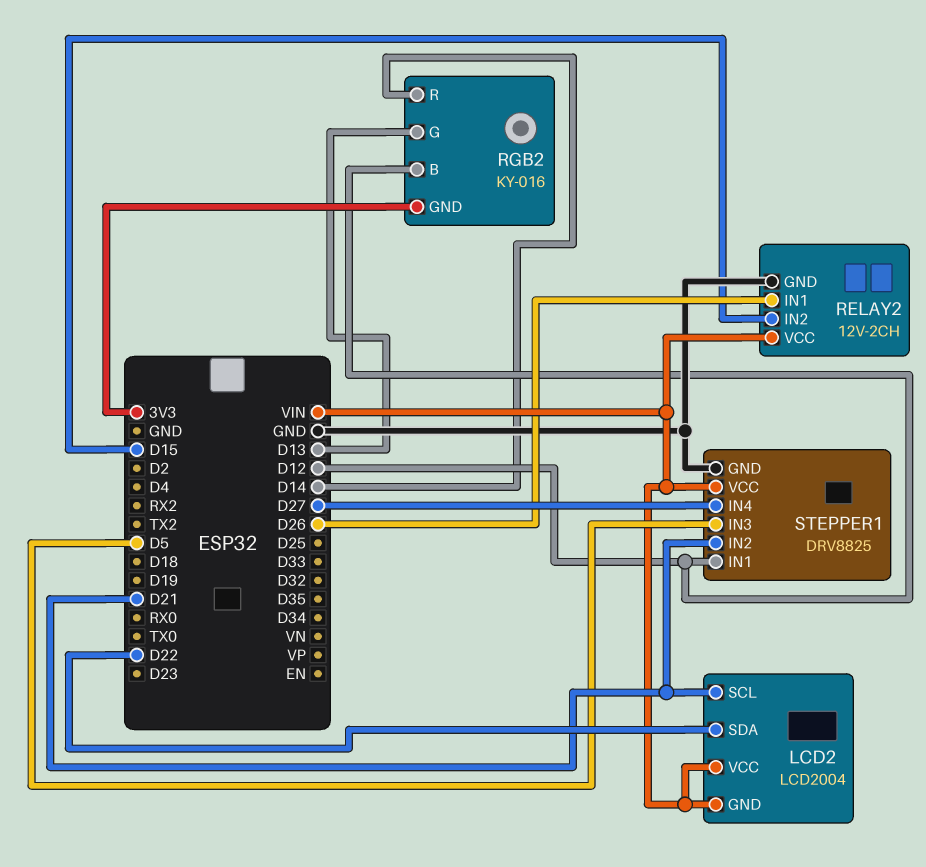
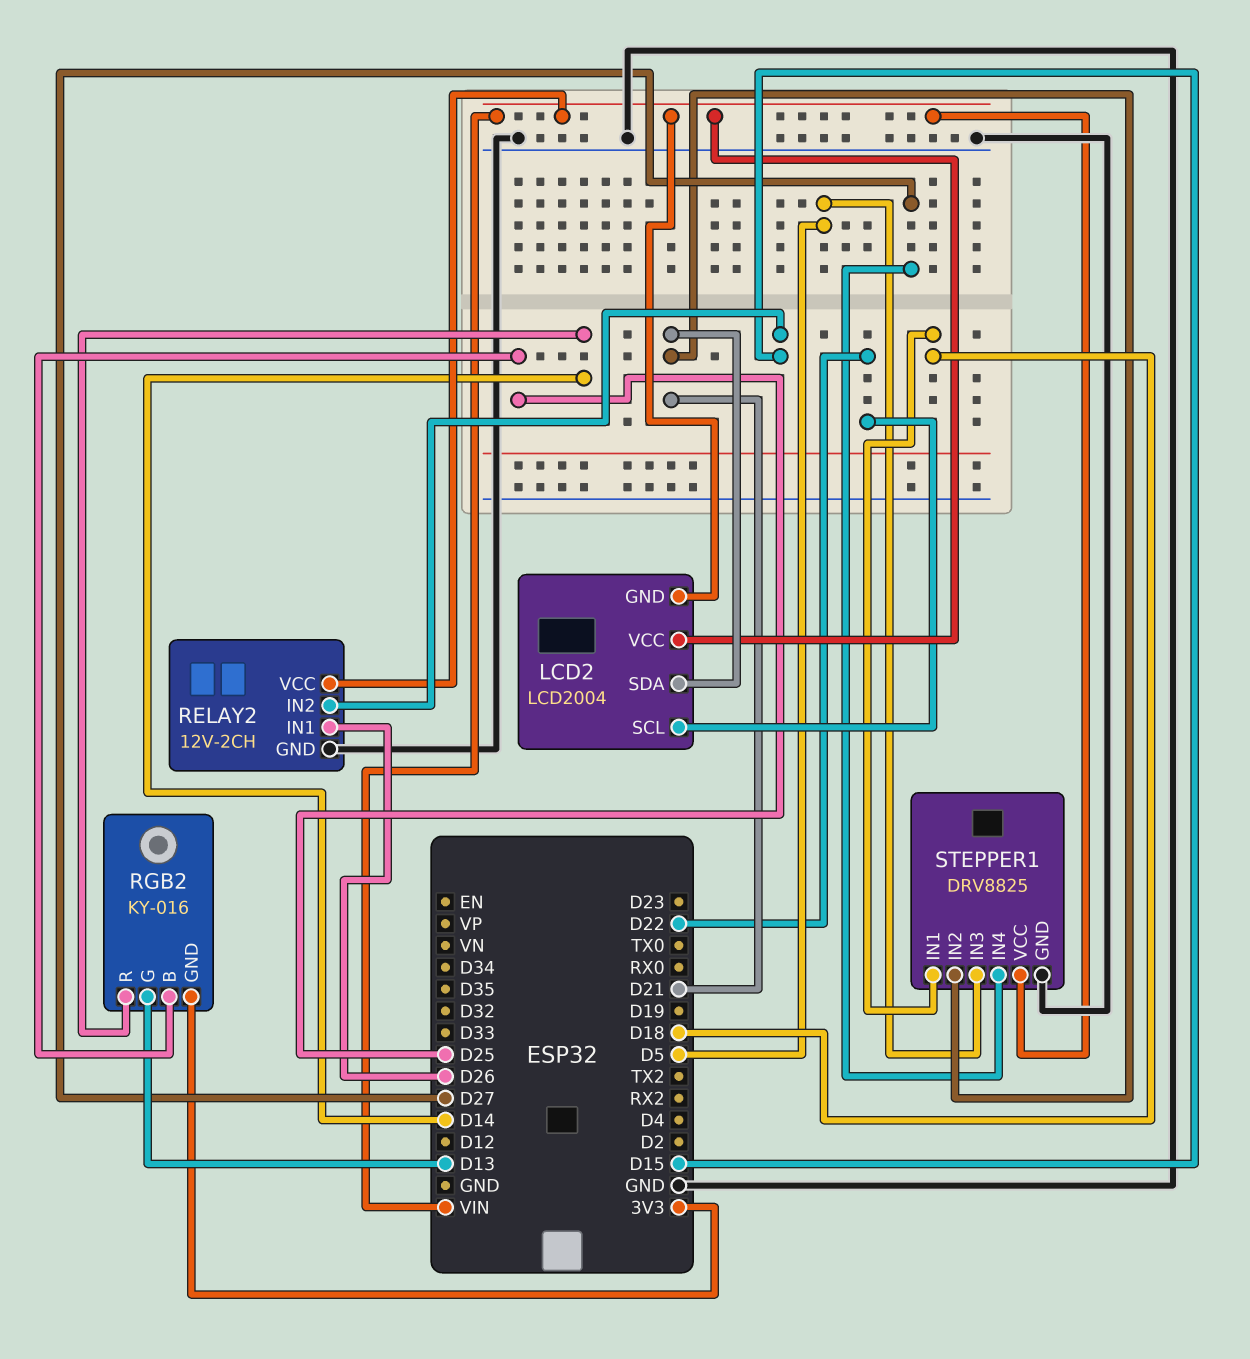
LCD2 pin SCL: D21 -> D22
LCD2 pin SDA: D22 -> D21
RGB2 pin B: D12 -> D25
STEPPER1 pin IN1: D12 -> D18

